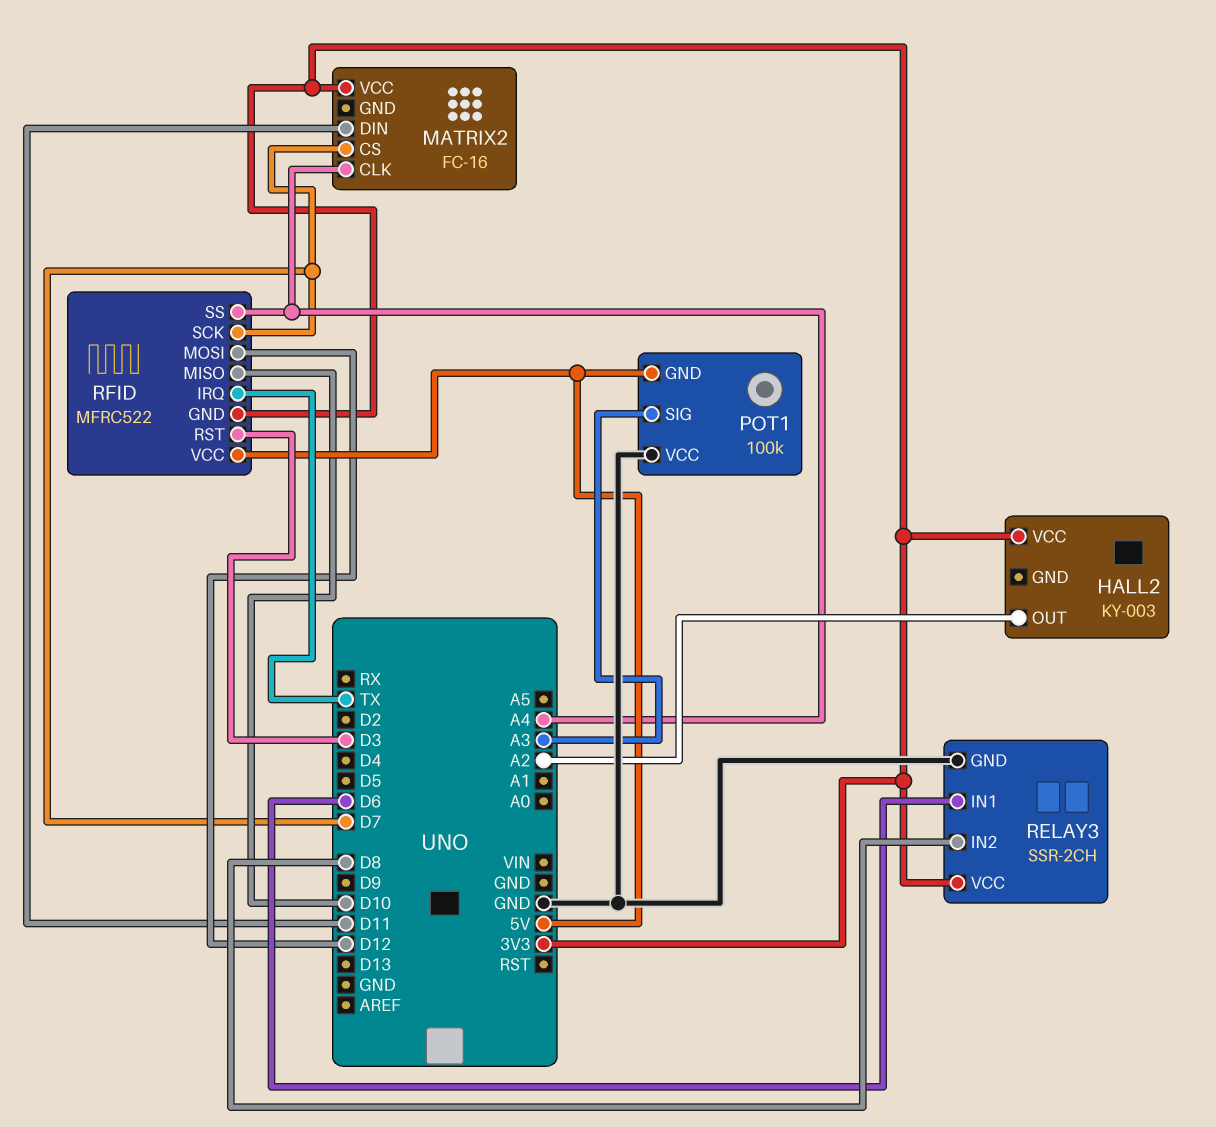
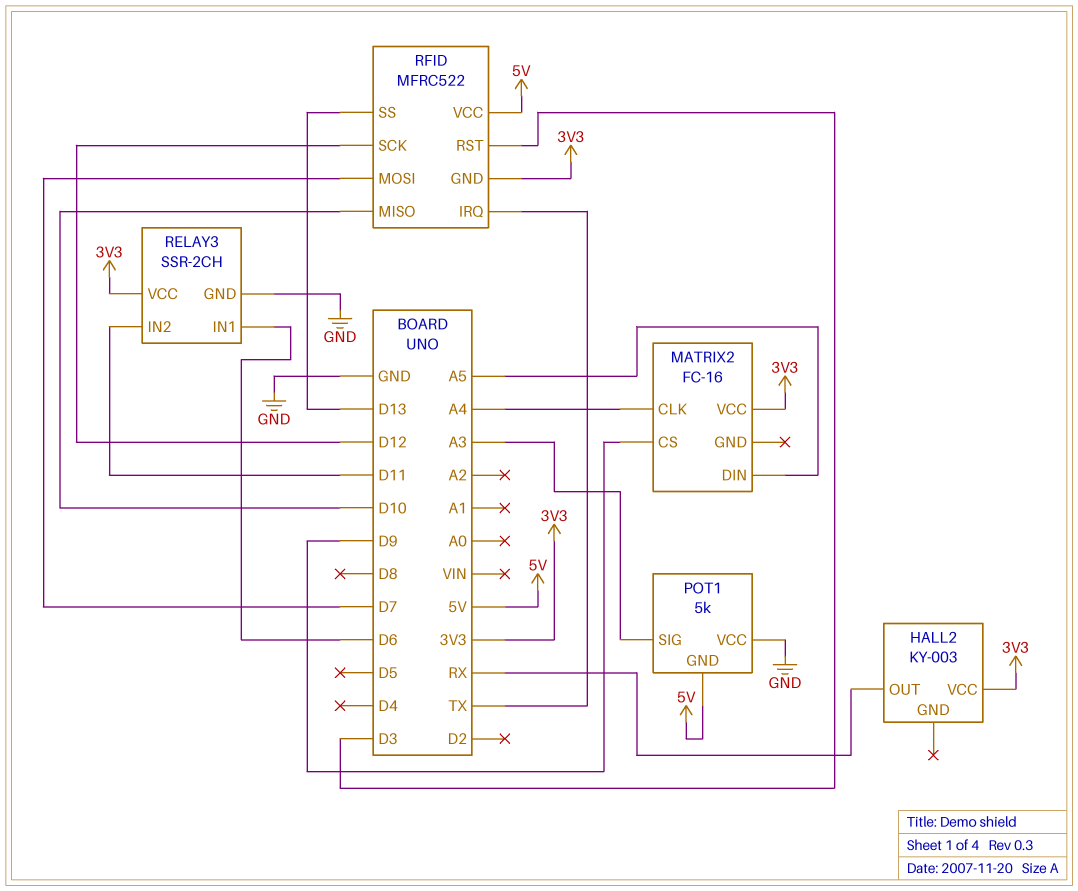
HALL2 pin OUT: A2 -> RX
MATRIX2 pin CS: D7 -> D9
MATRIX2 pin DIN: D11 -> A5
POT1: 100k -> 5k
RELAY3 pin IN2: D8 -> D11
RFID pin MOSI: D12 -> D7
RFID pin SCK: D7 -> D12
RFID pin SS: A4 -> D13

